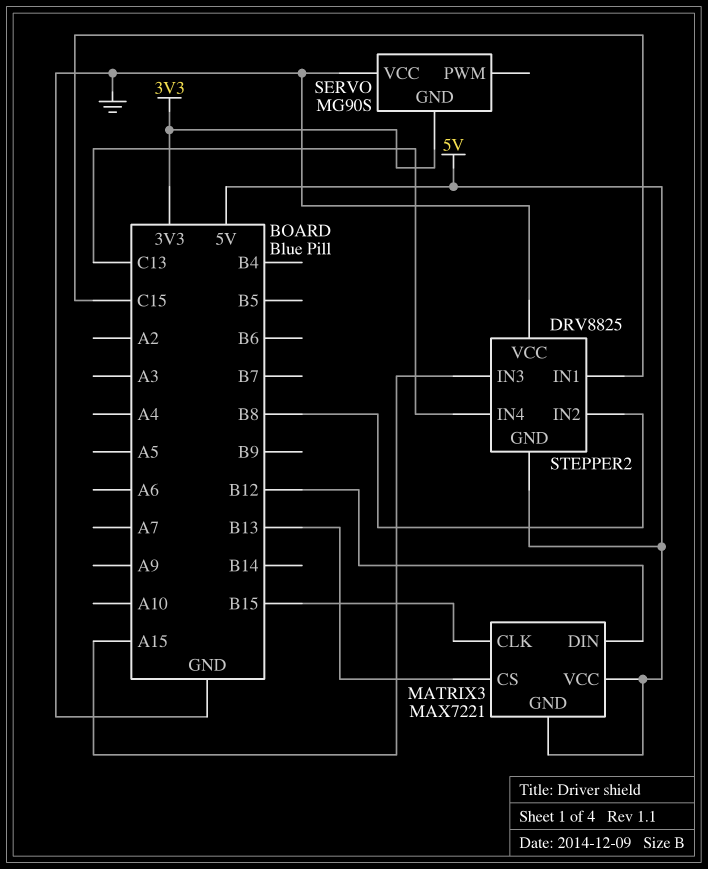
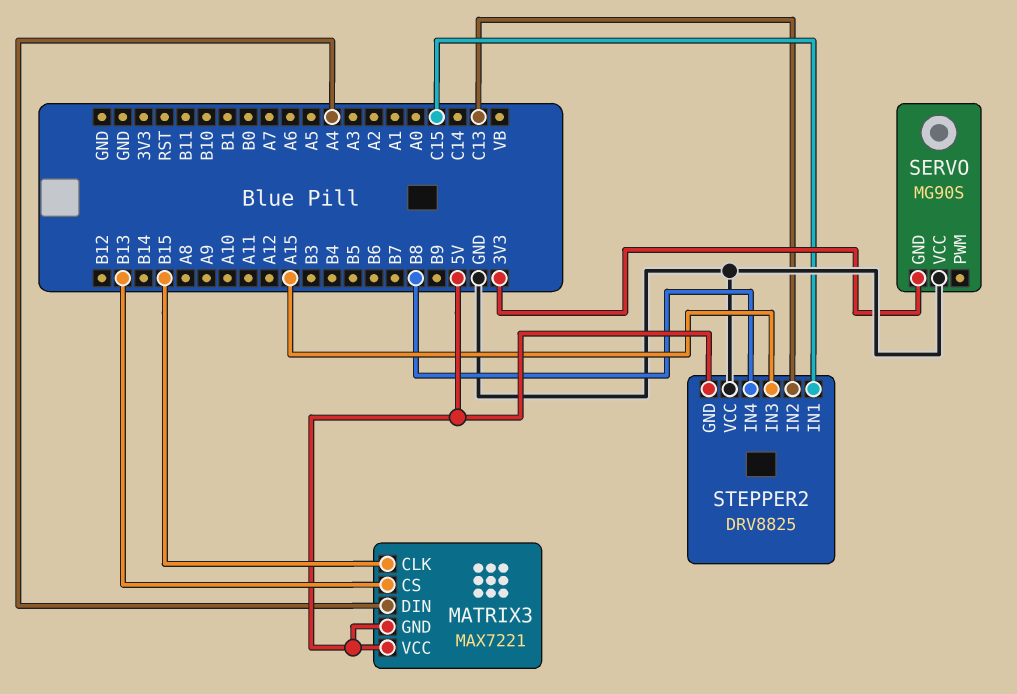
MATRIX3 pin DIN: B12 -> A4
STEPPER2 pin IN2: B8 -> C13
STEPPER2 pin IN4: C13 -> B8

